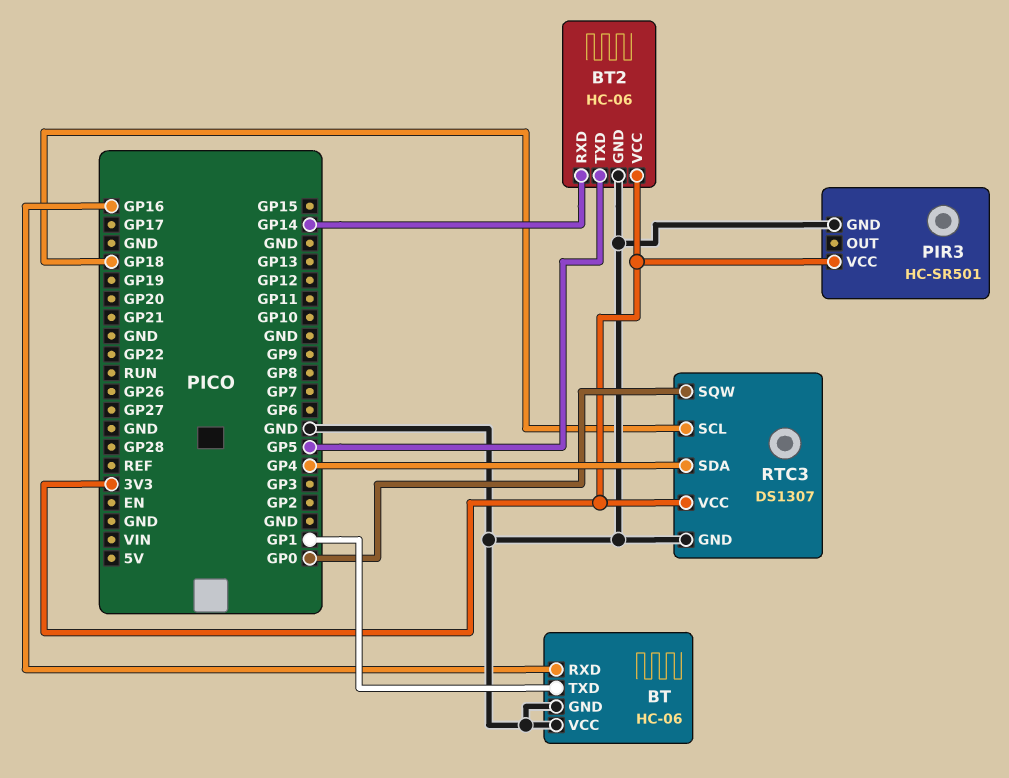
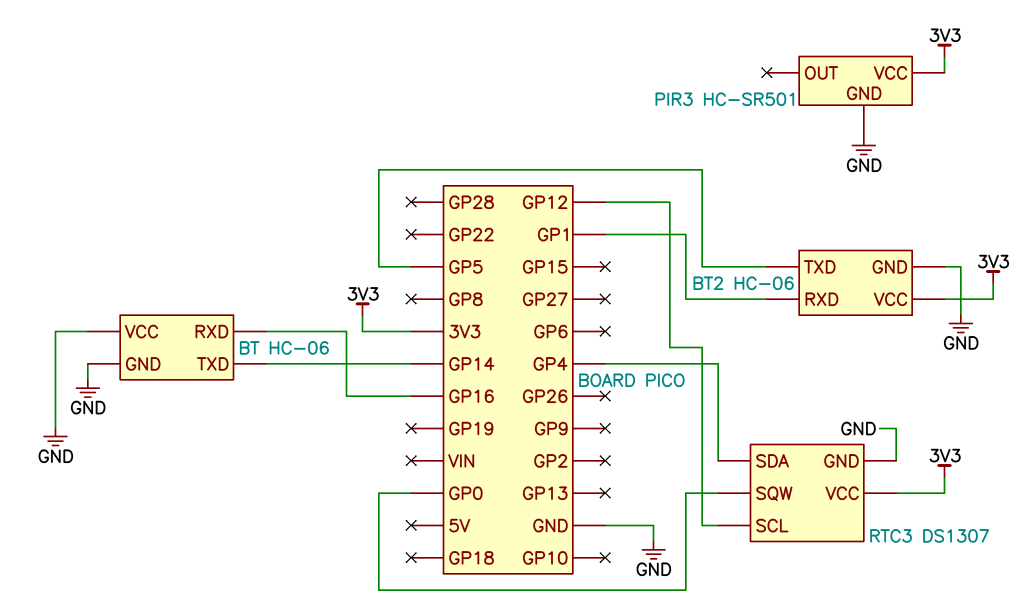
BT pin TXD: GP1 -> GP14
BT2 pin RXD: GP14 -> GP1
RTC3 pin SCL: GP18 -> GP12

